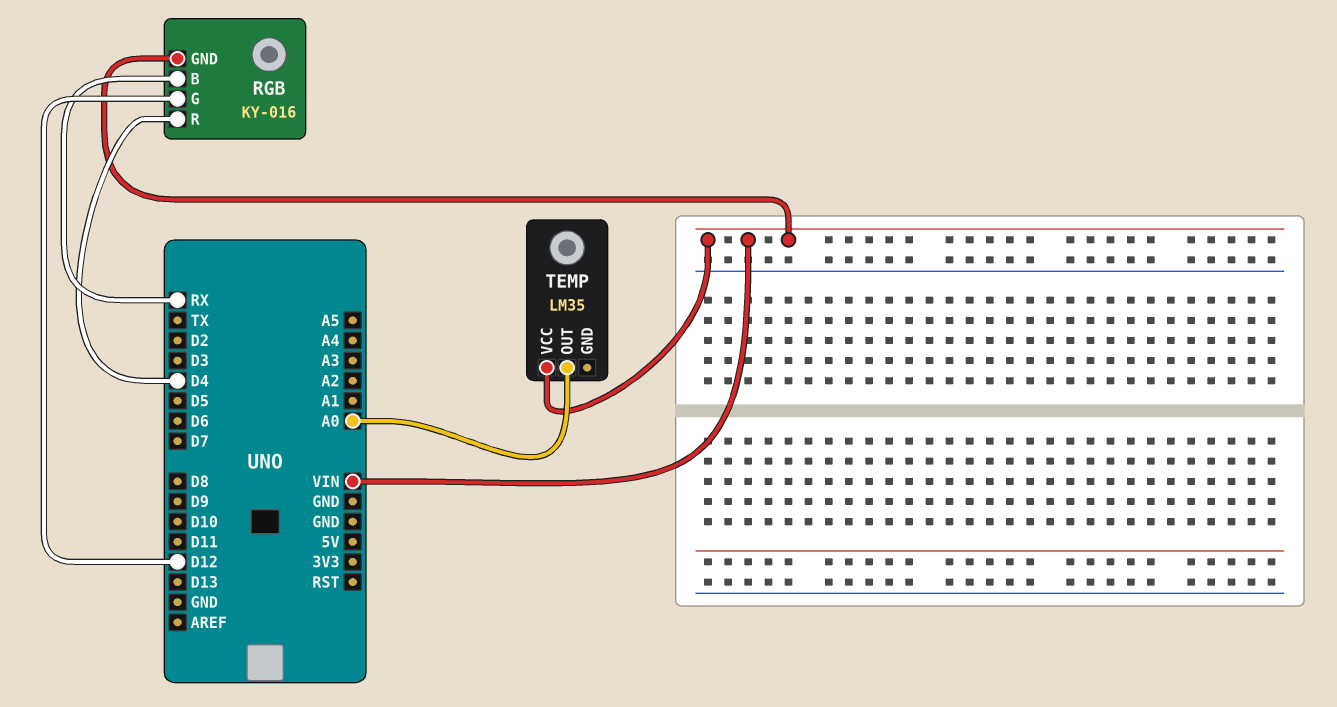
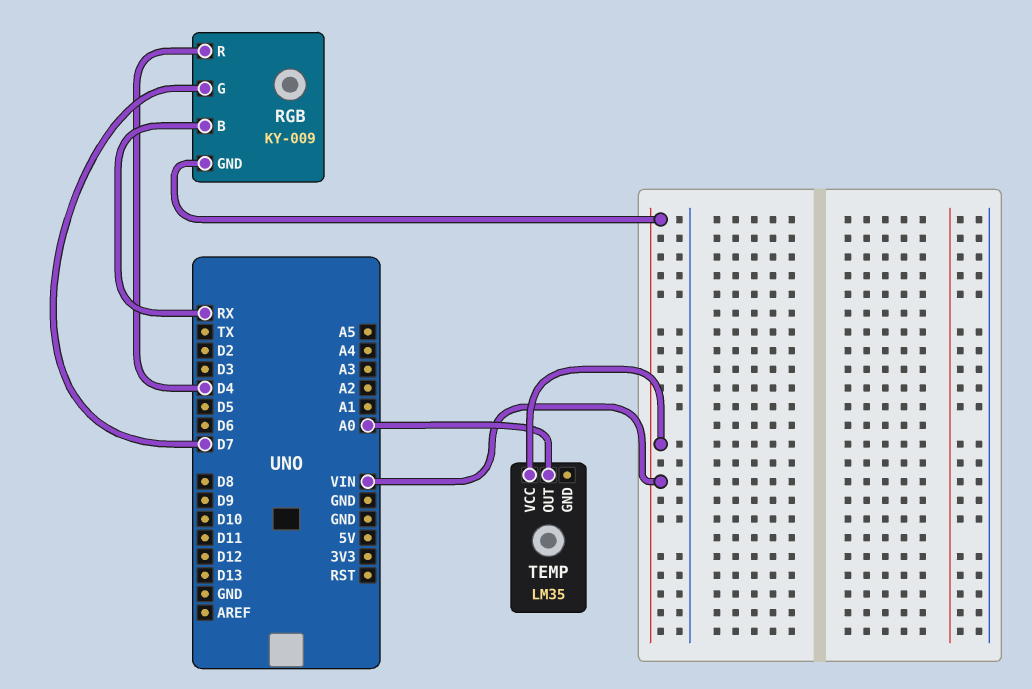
RGB: KY-016 -> KY-009
RGB pin G: D12 -> D7

